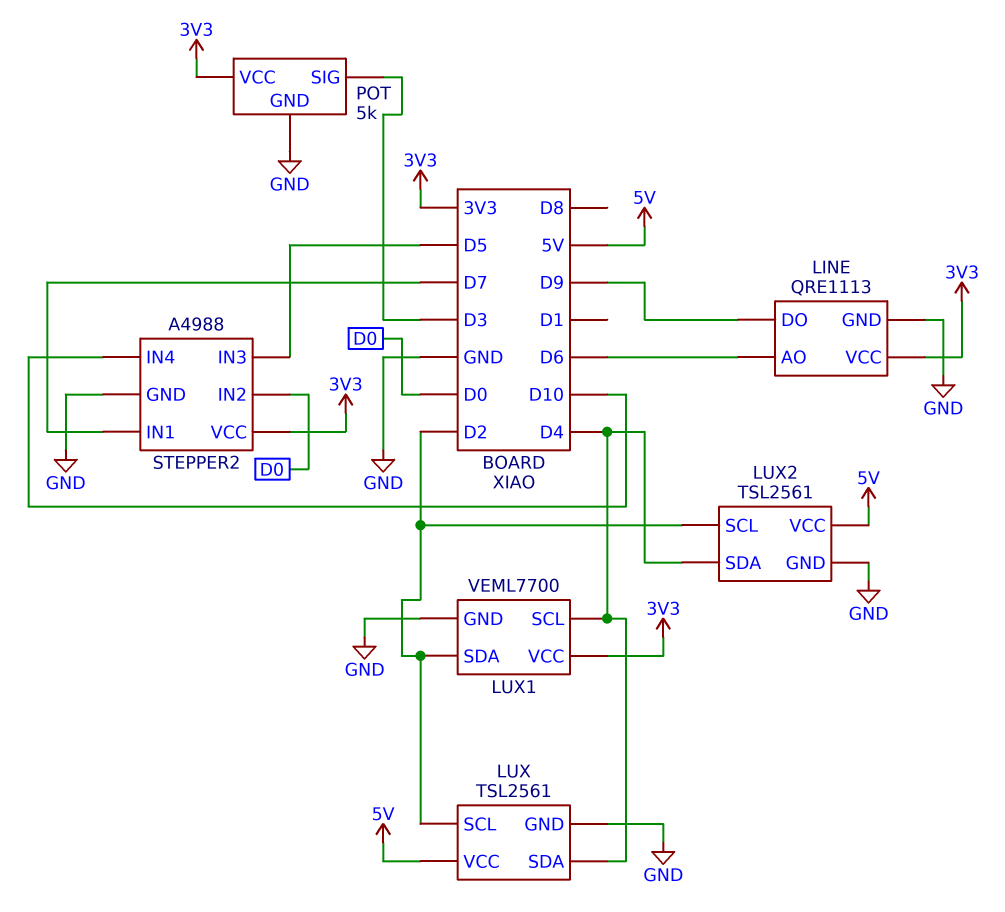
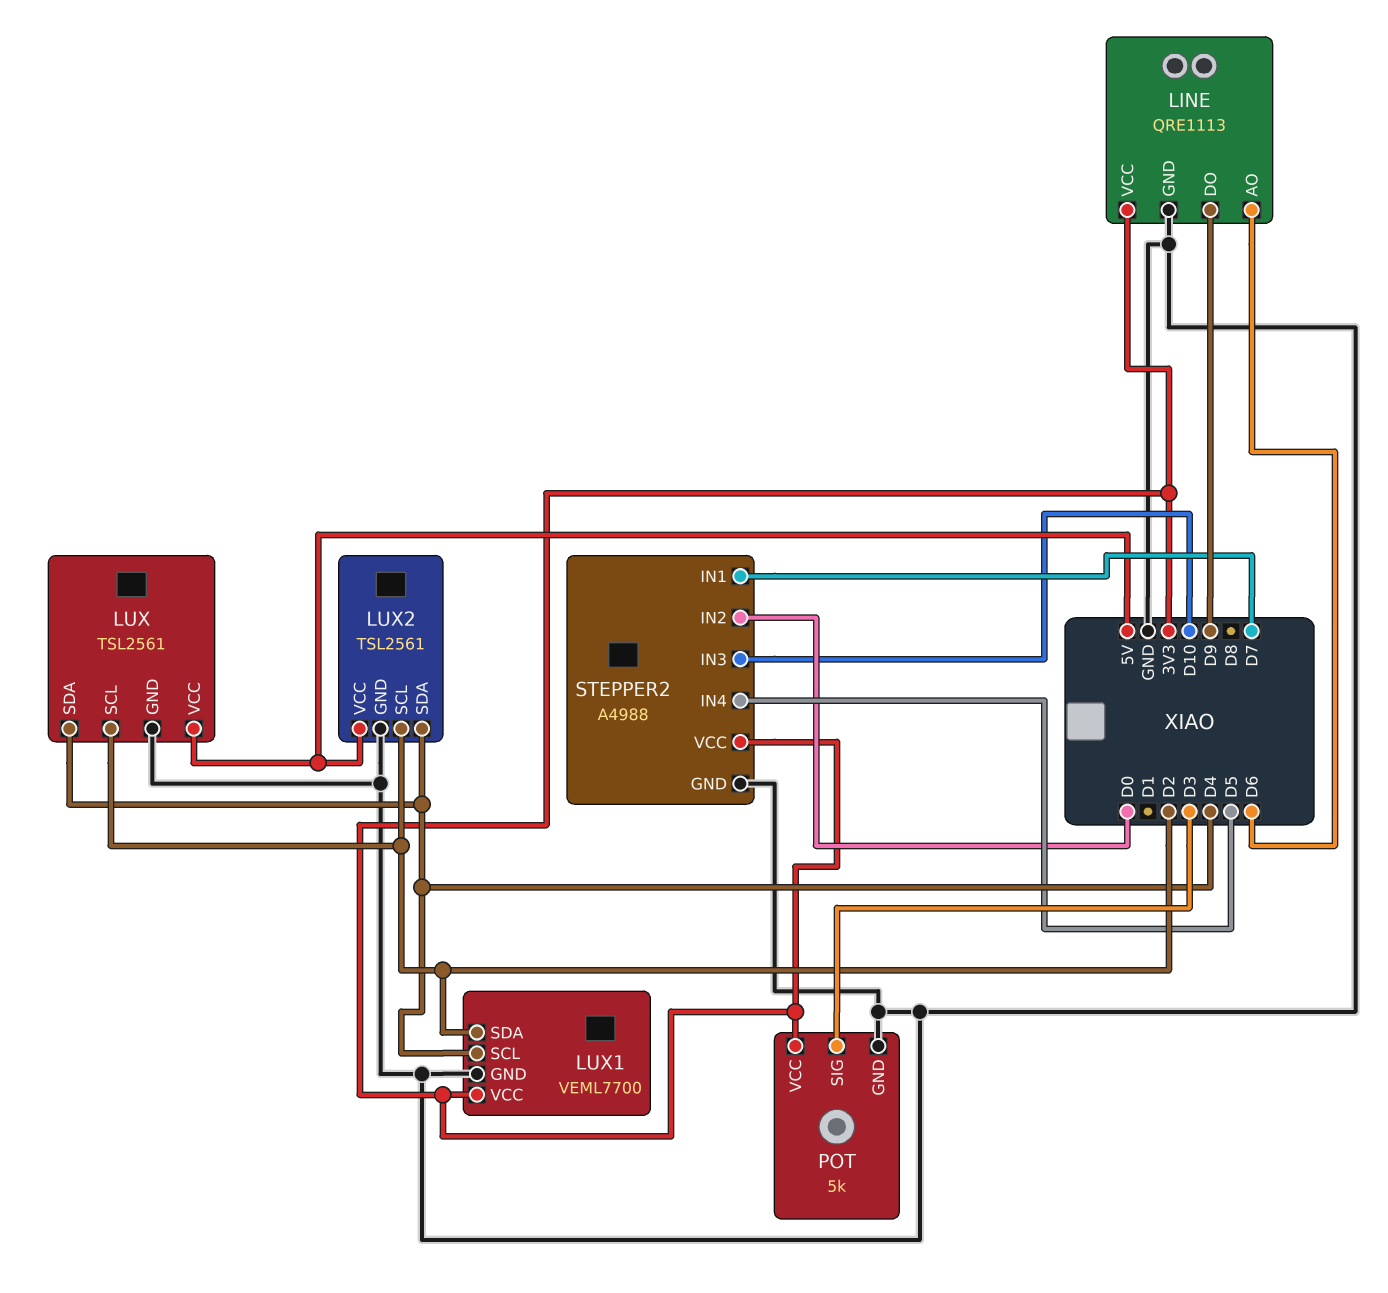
STEPPER2 pin IN3: D5 -> D10
STEPPER2 pin IN4: D10 -> D5

